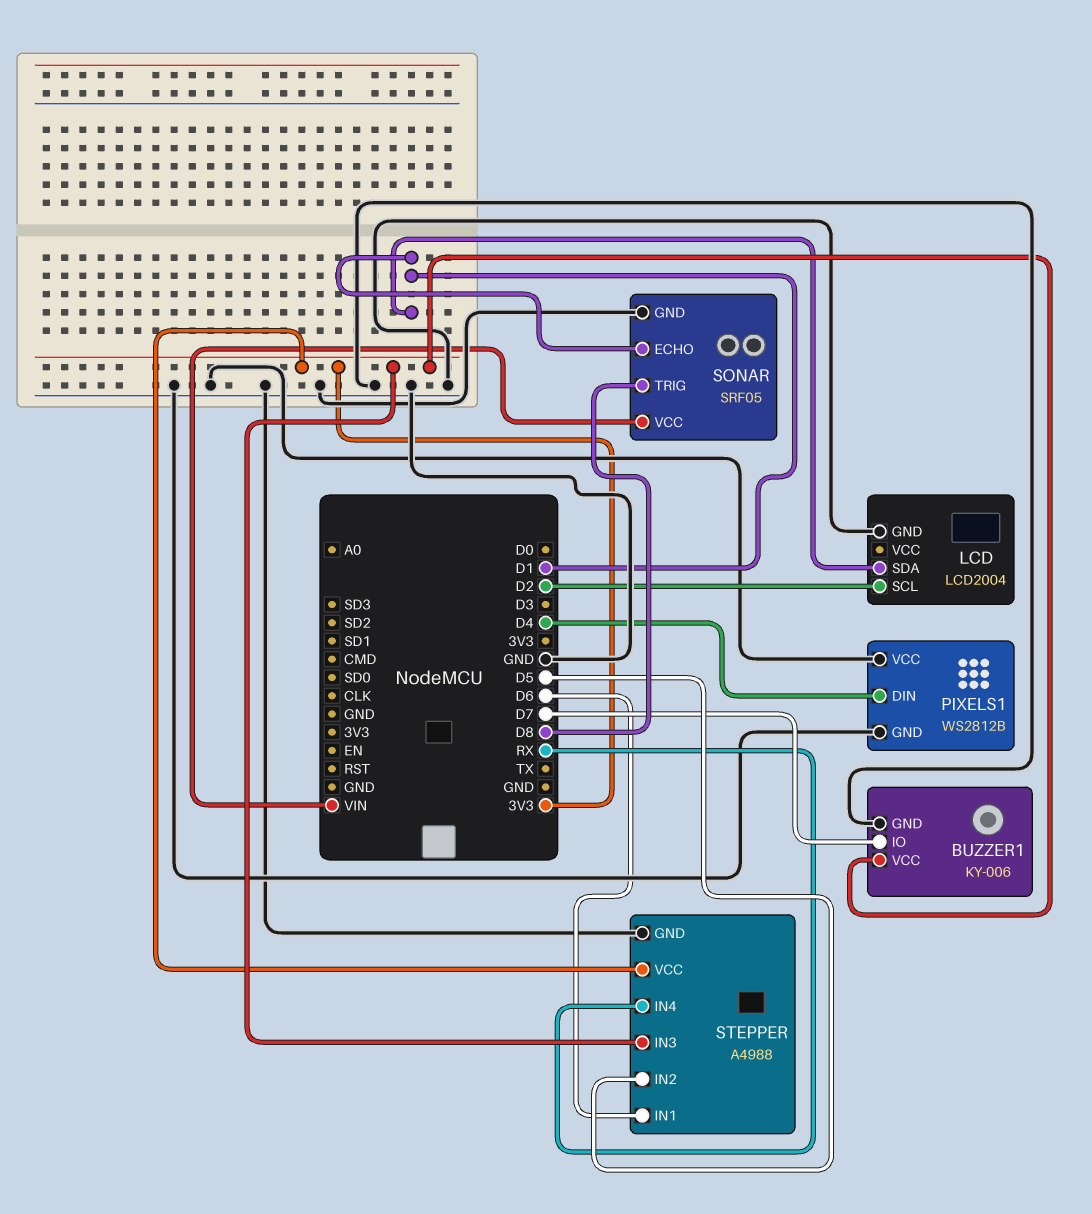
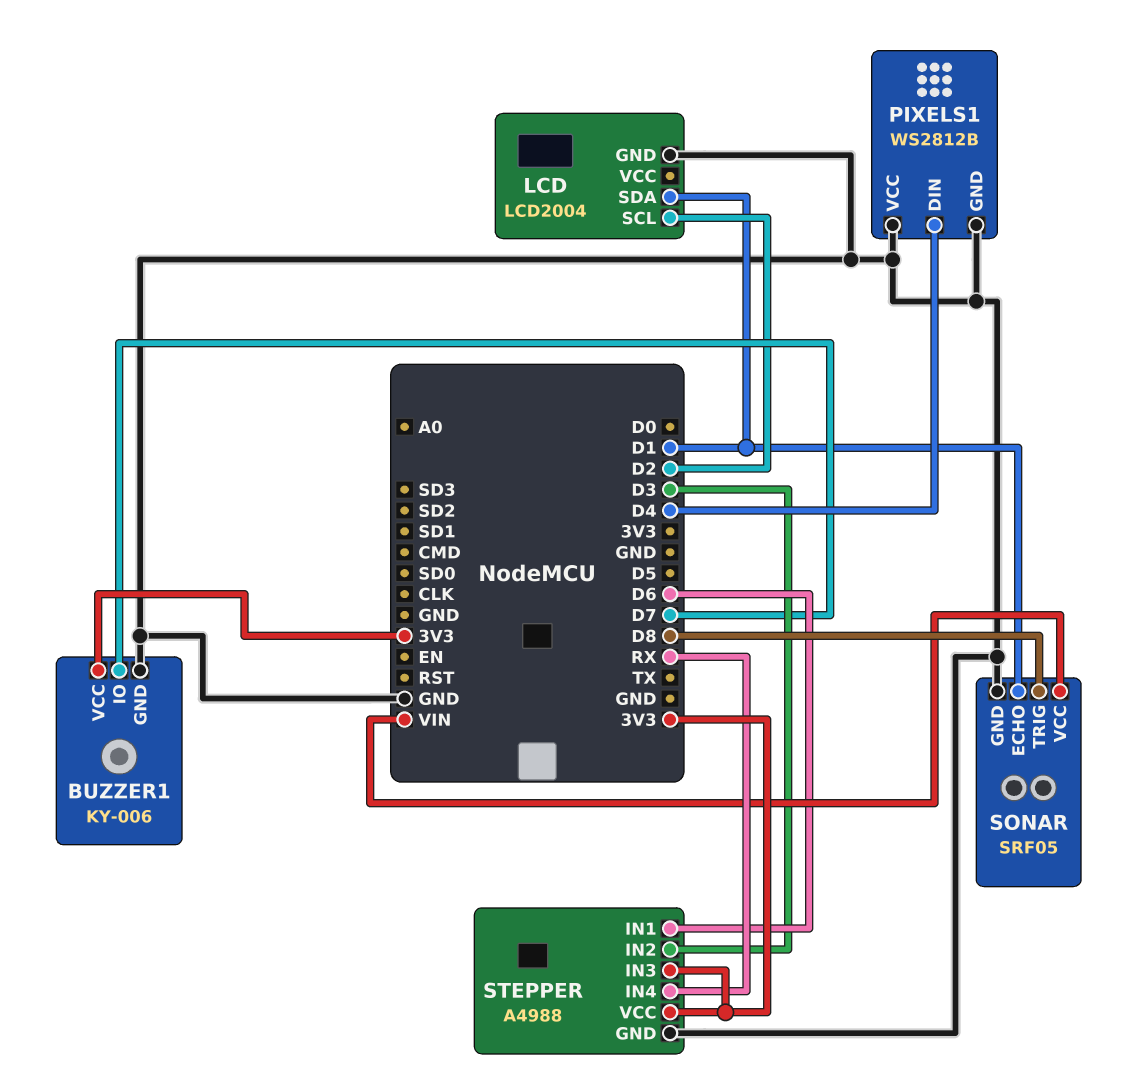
STEPPER pin IN2: D5 -> D3

